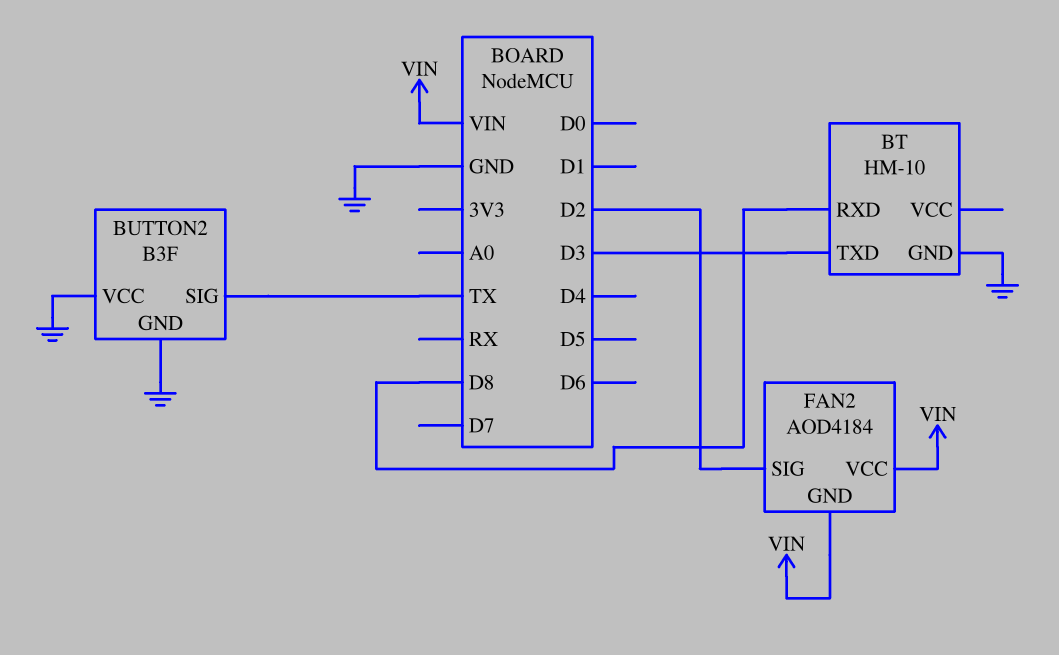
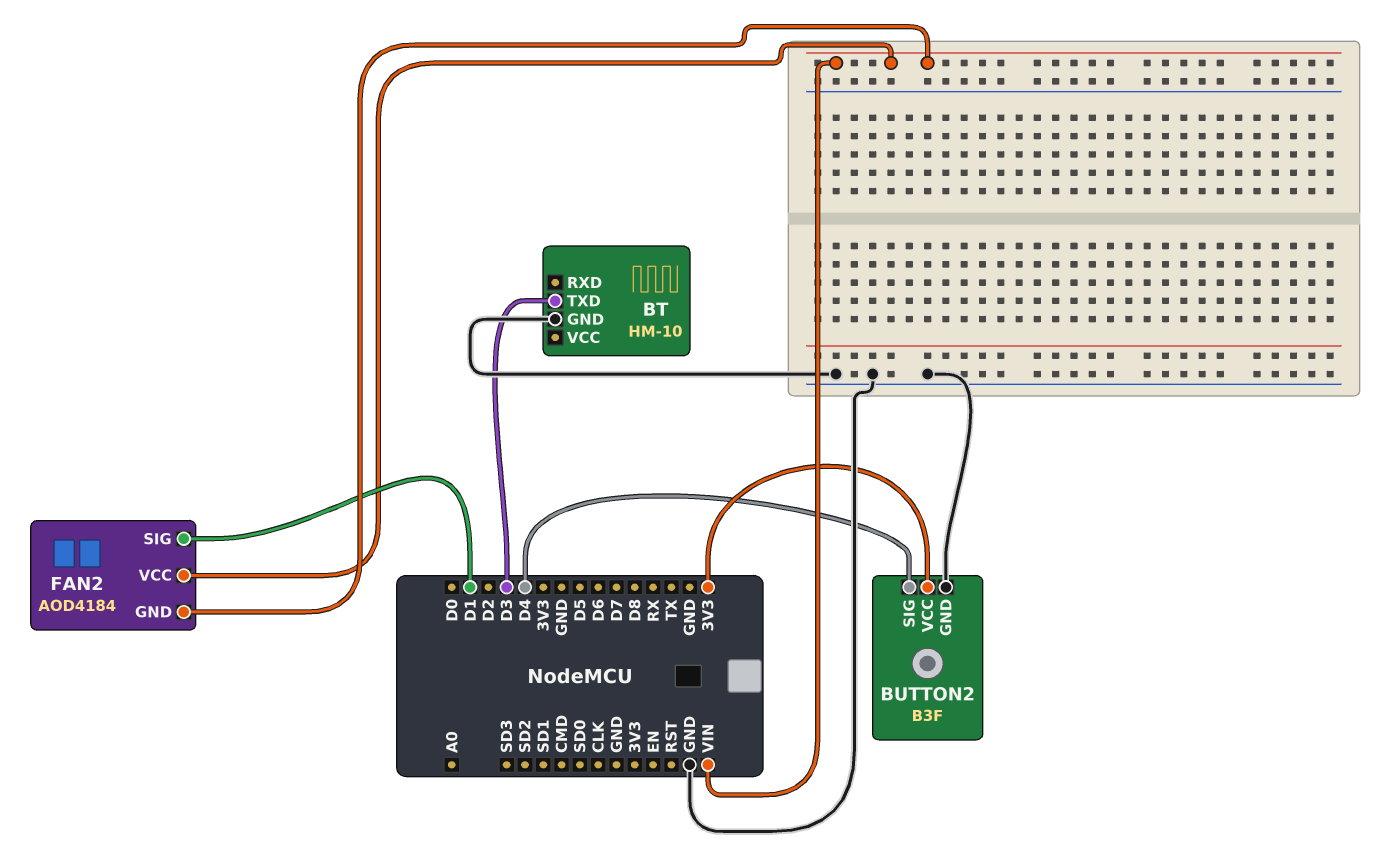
BT pin RXD: D8 -> none
BUTTON2 pin SIG: TX -> D4
BUTTON2 pin VCC: GND -> 3V3
FAN2 pin SIG: D2 -> D1

